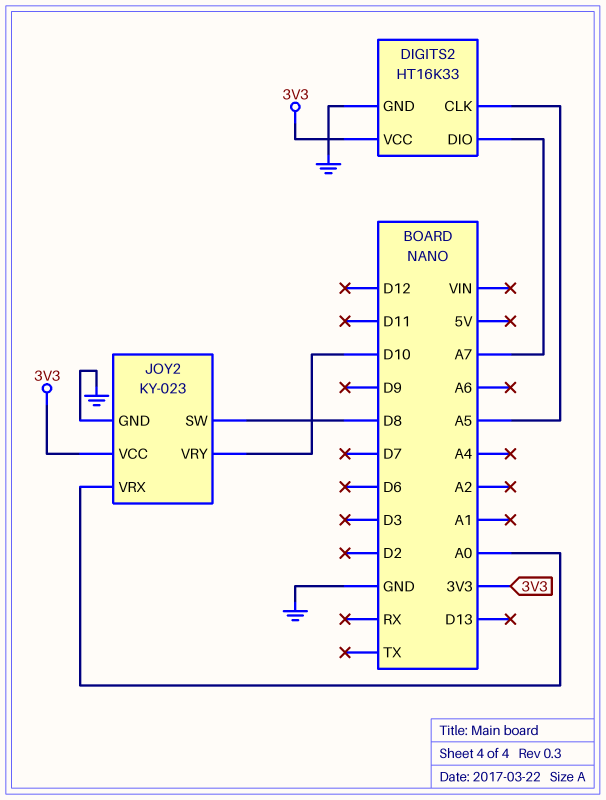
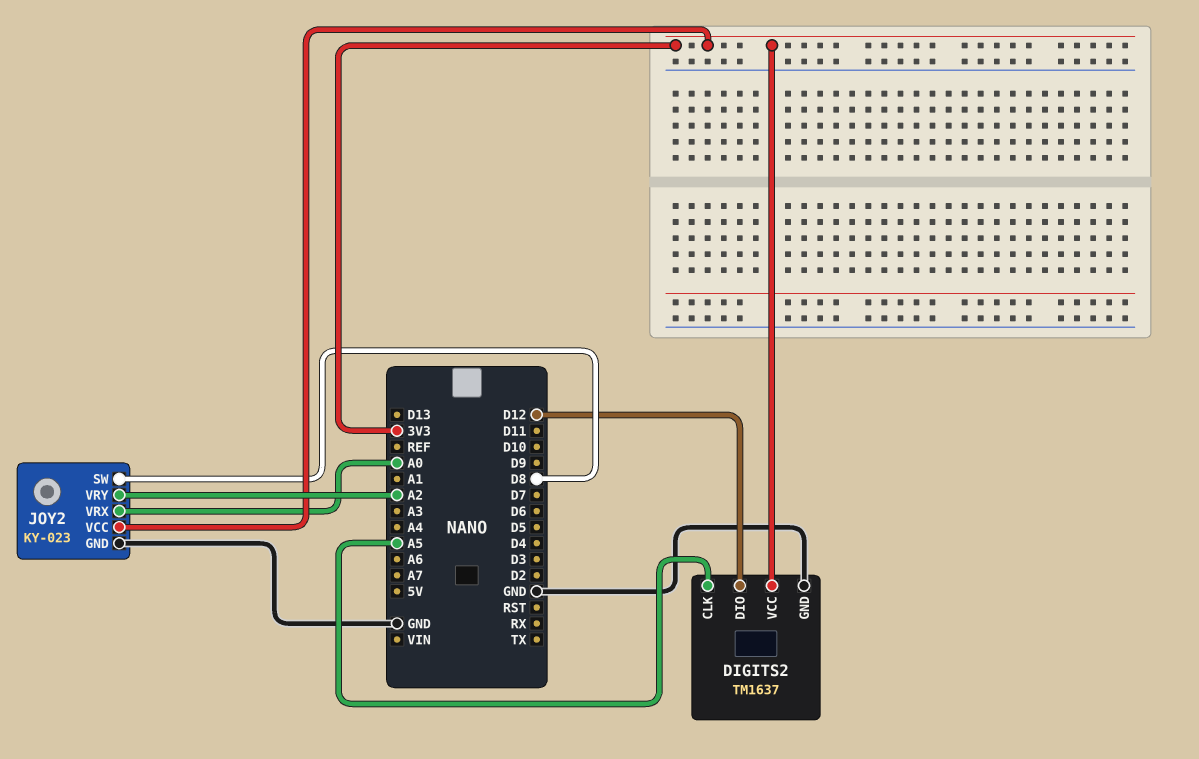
DIGITS2: HT16K33 -> TM1637
DIGITS2 pin DIO: A7 -> D12
JOY2 pin VRY: D10 -> A2

